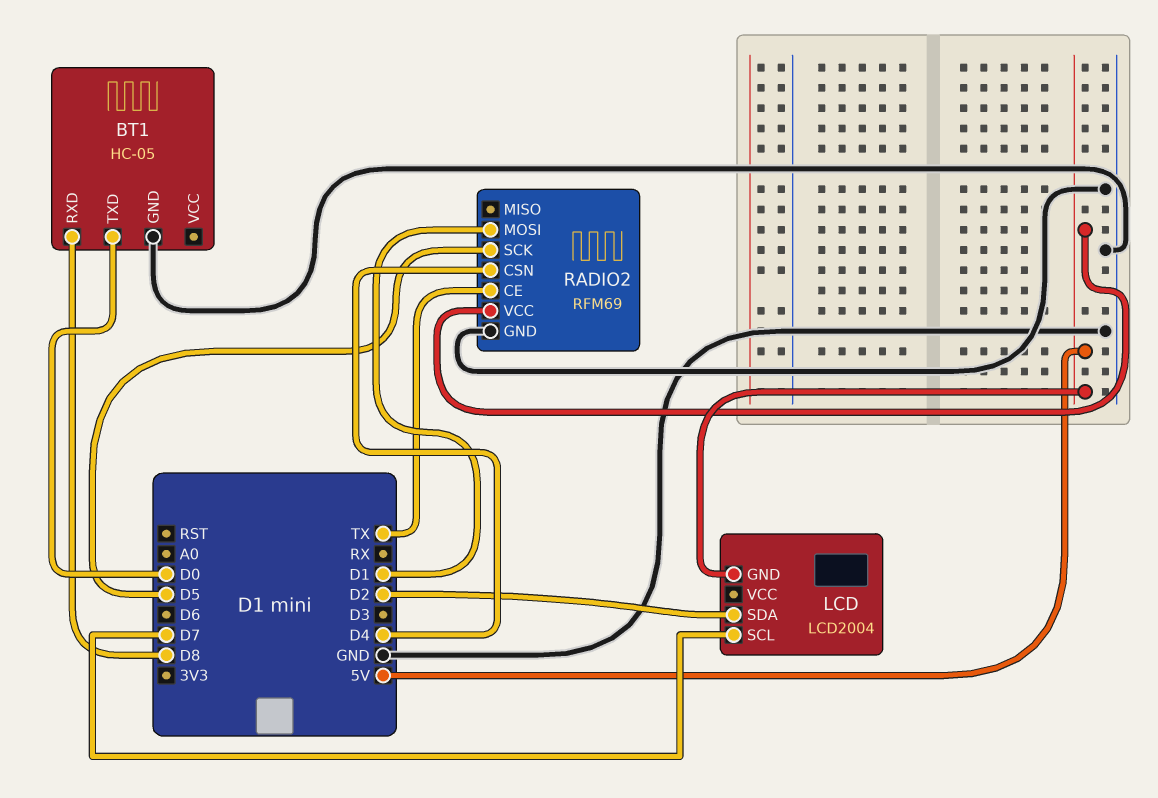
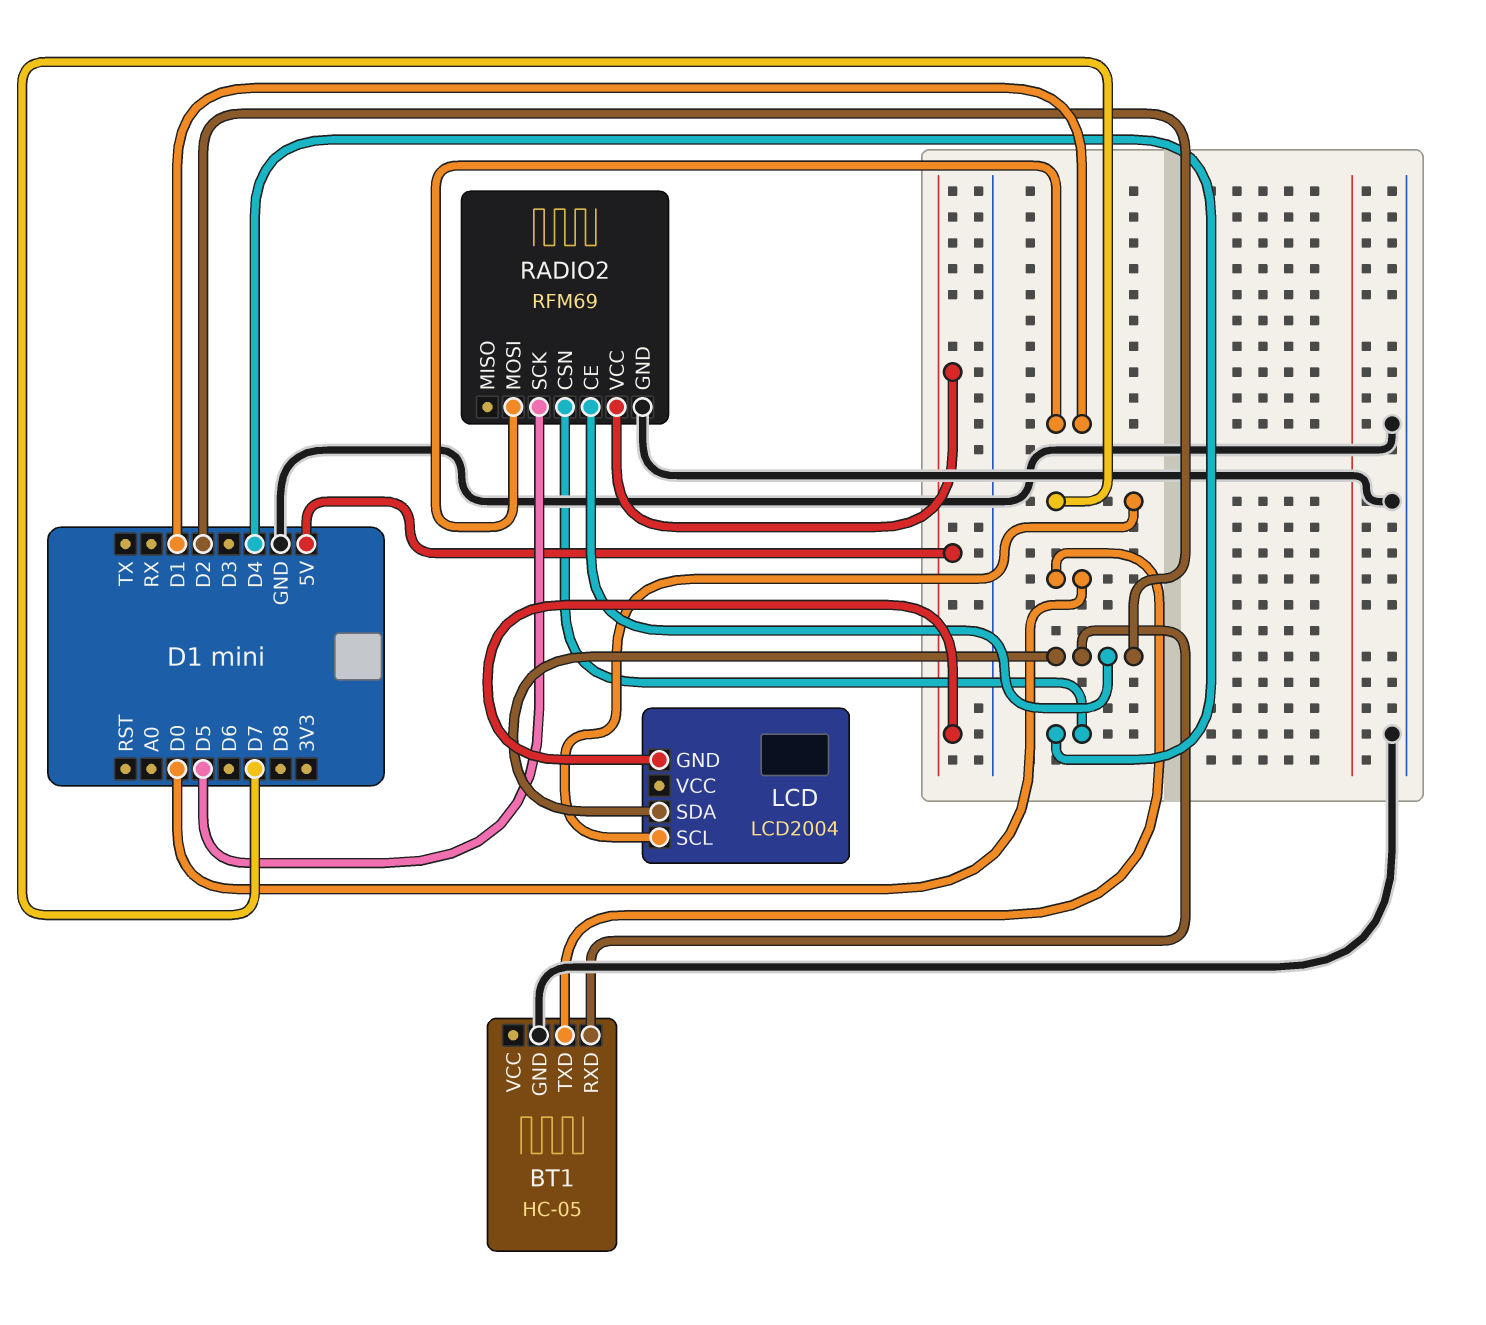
BT1 pin RXD: D8 -> D2
RADIO2 pin CE: TX -> D2

